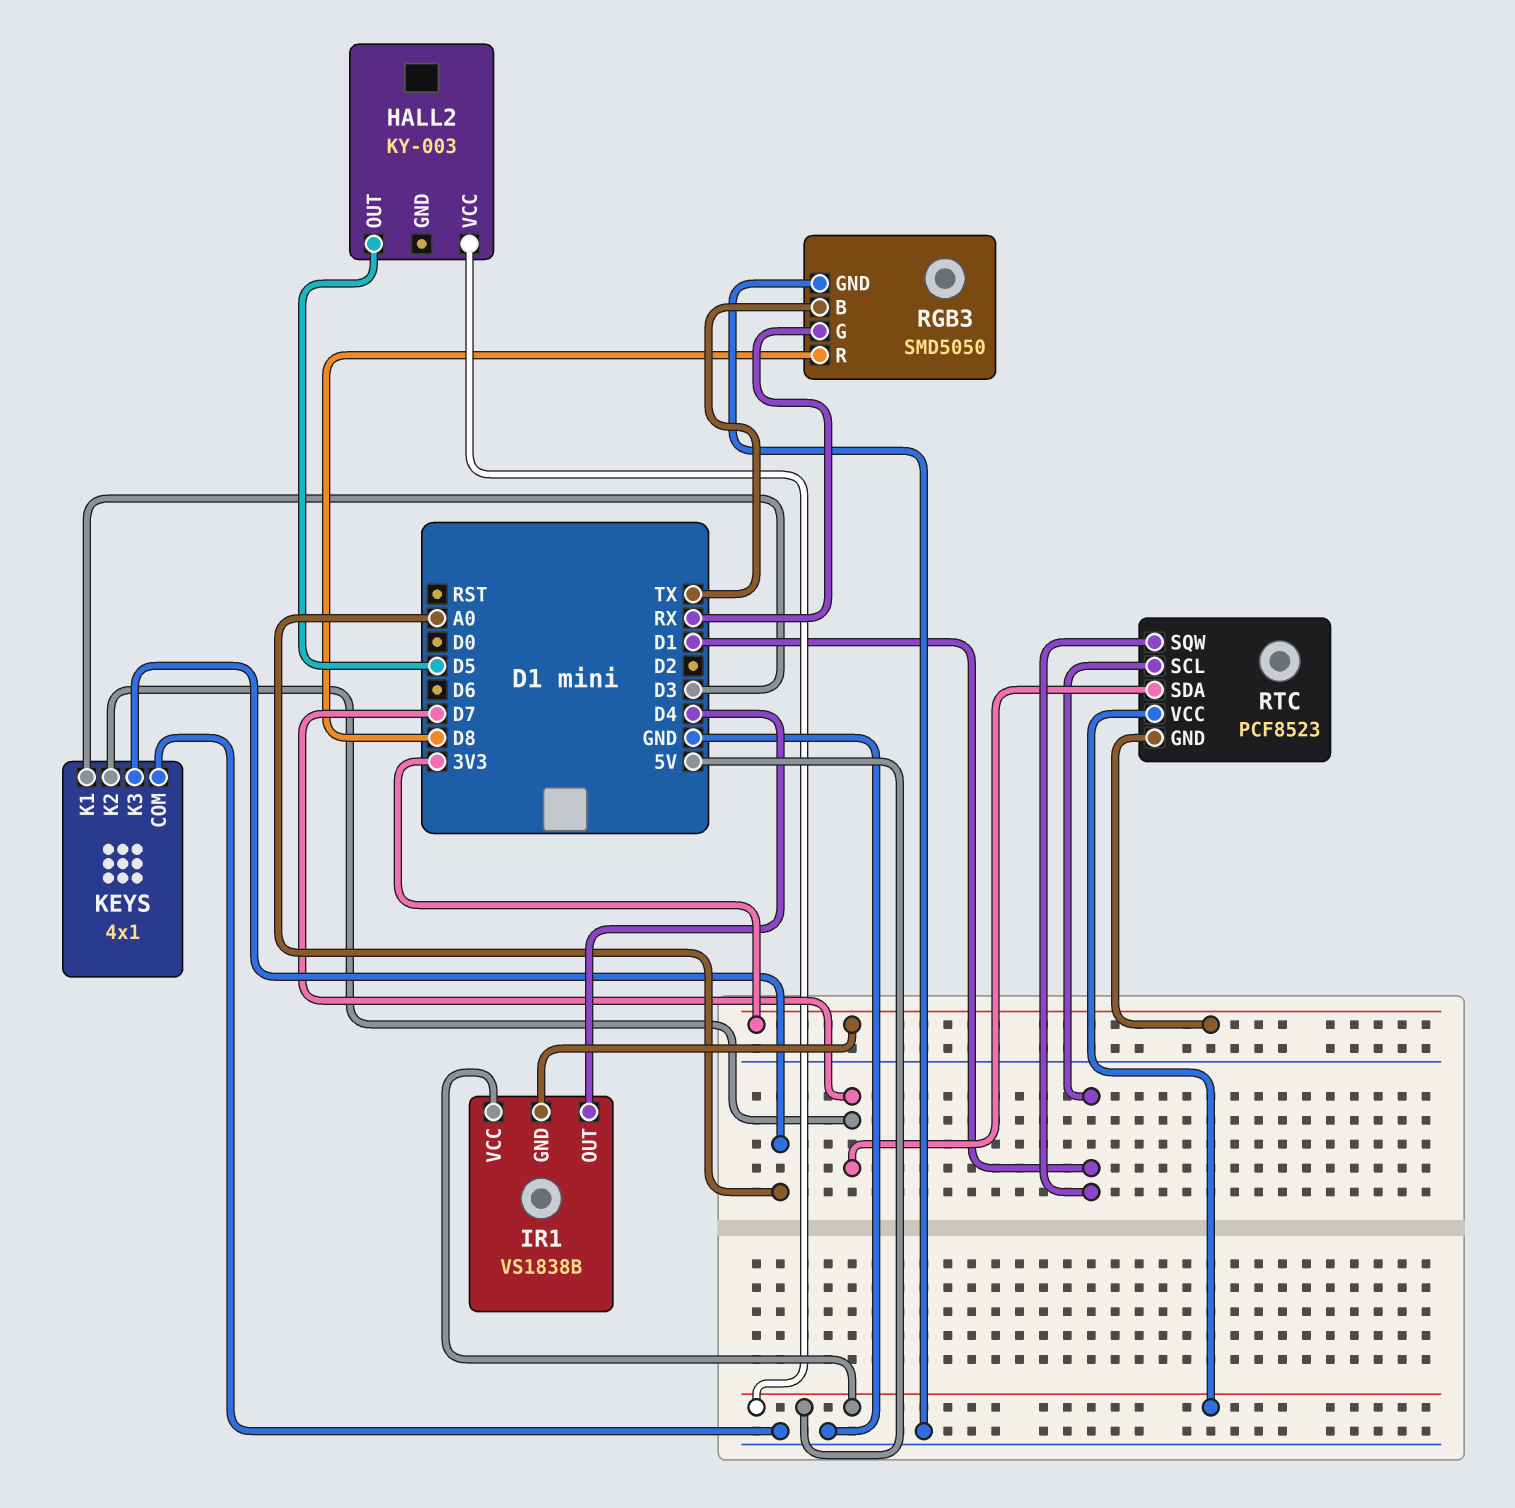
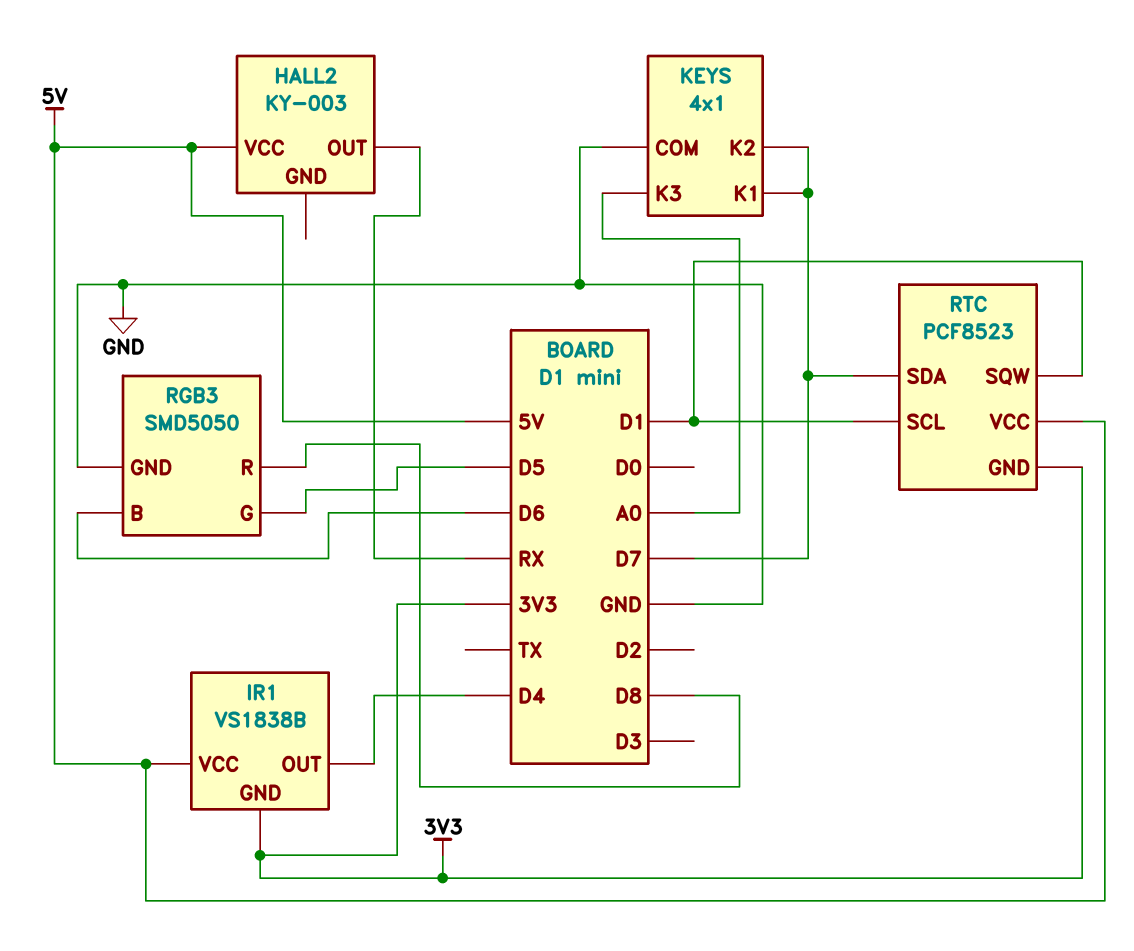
HALL2 pin OUT: D5 -> RX
KEYS pin K1: D3 -> D7
RGB3 pin B: TX -> D6
RGB3 pin G: RX -> D5

